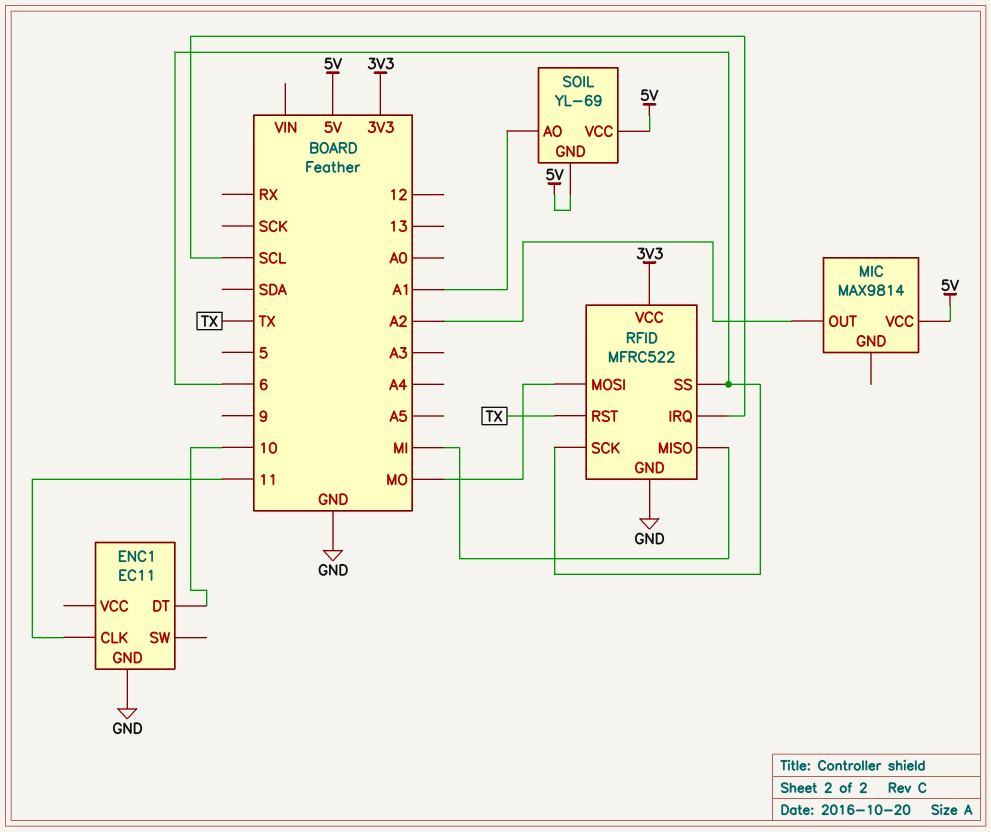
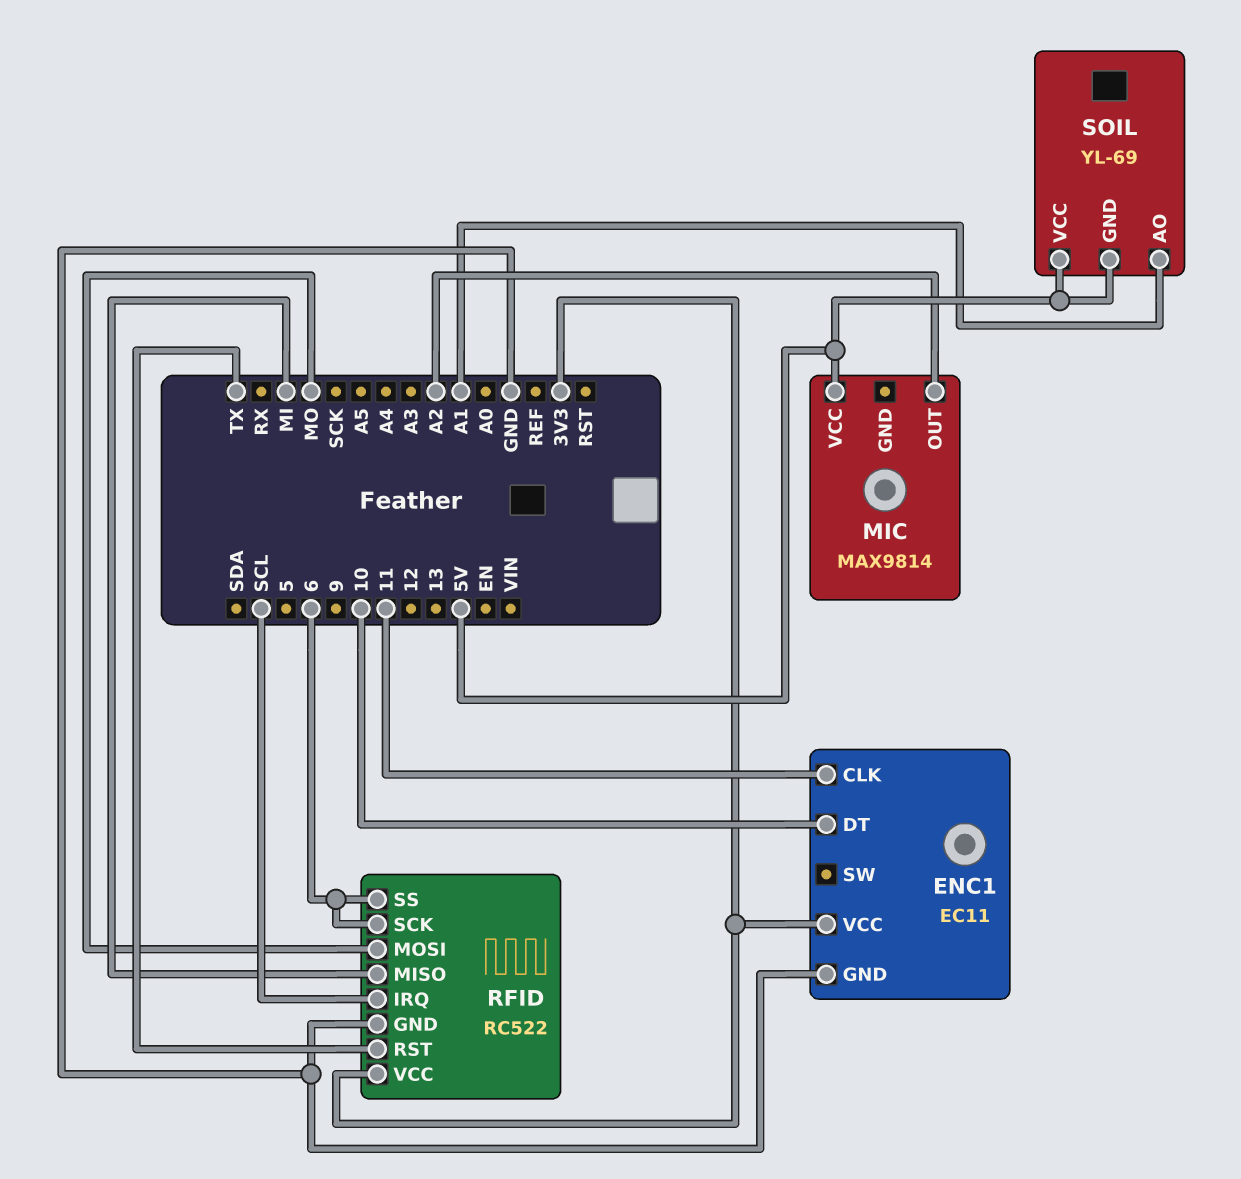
ENC1 pin VCC: none -> 3V3
RFID: MFRC522 -> RC522

